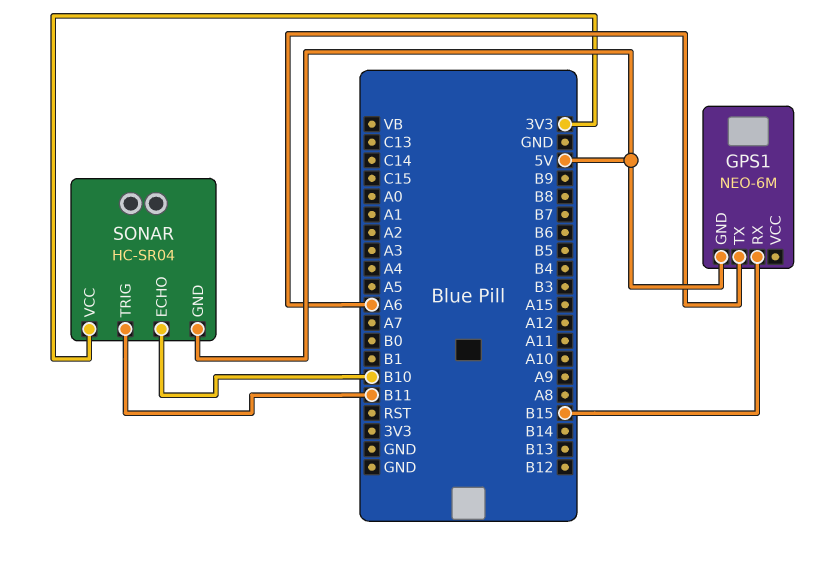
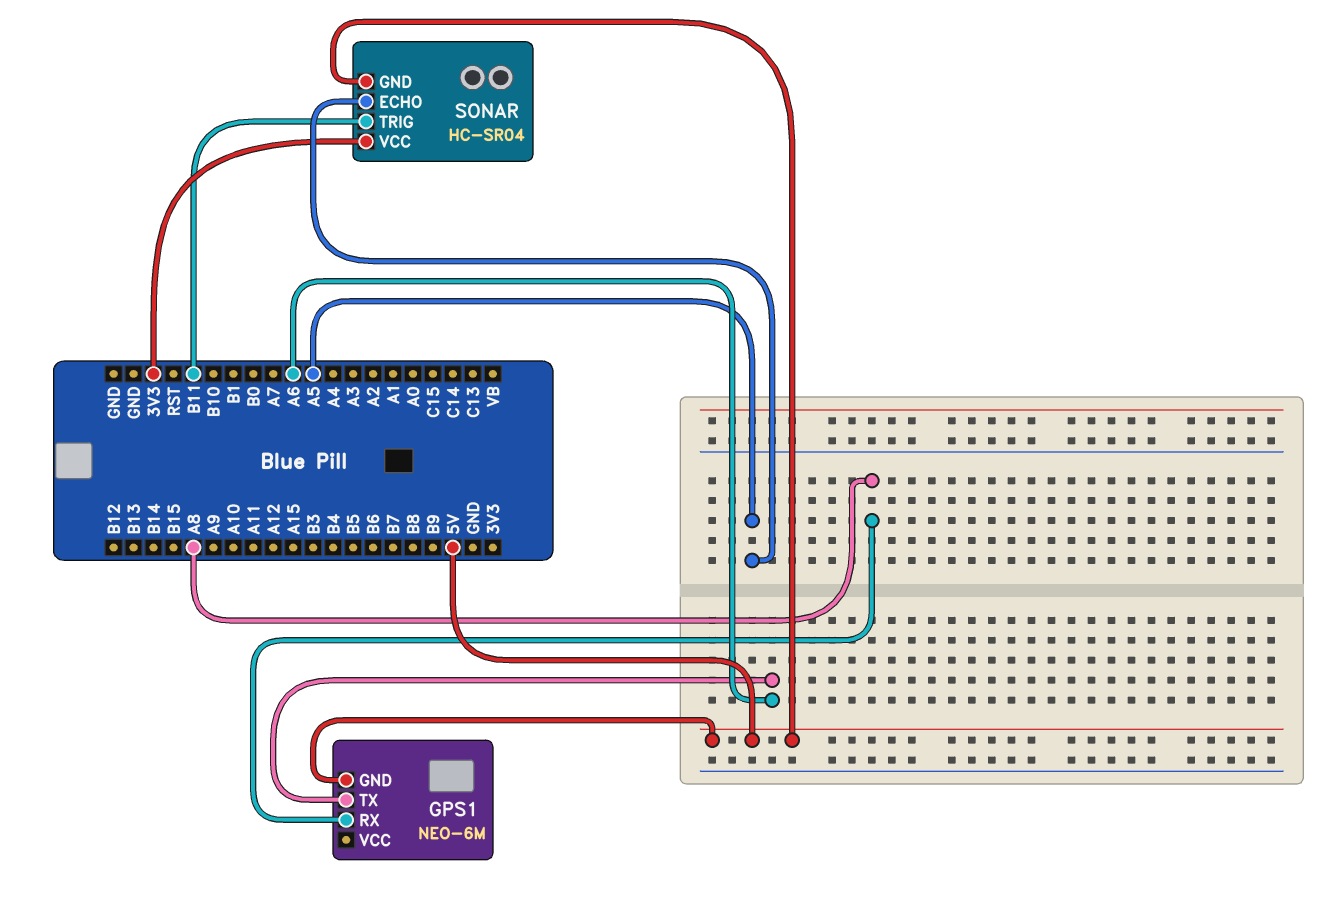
GPS1 pin RX: B15 -> A8
SONAR pin ECHO: B10 -> A5

